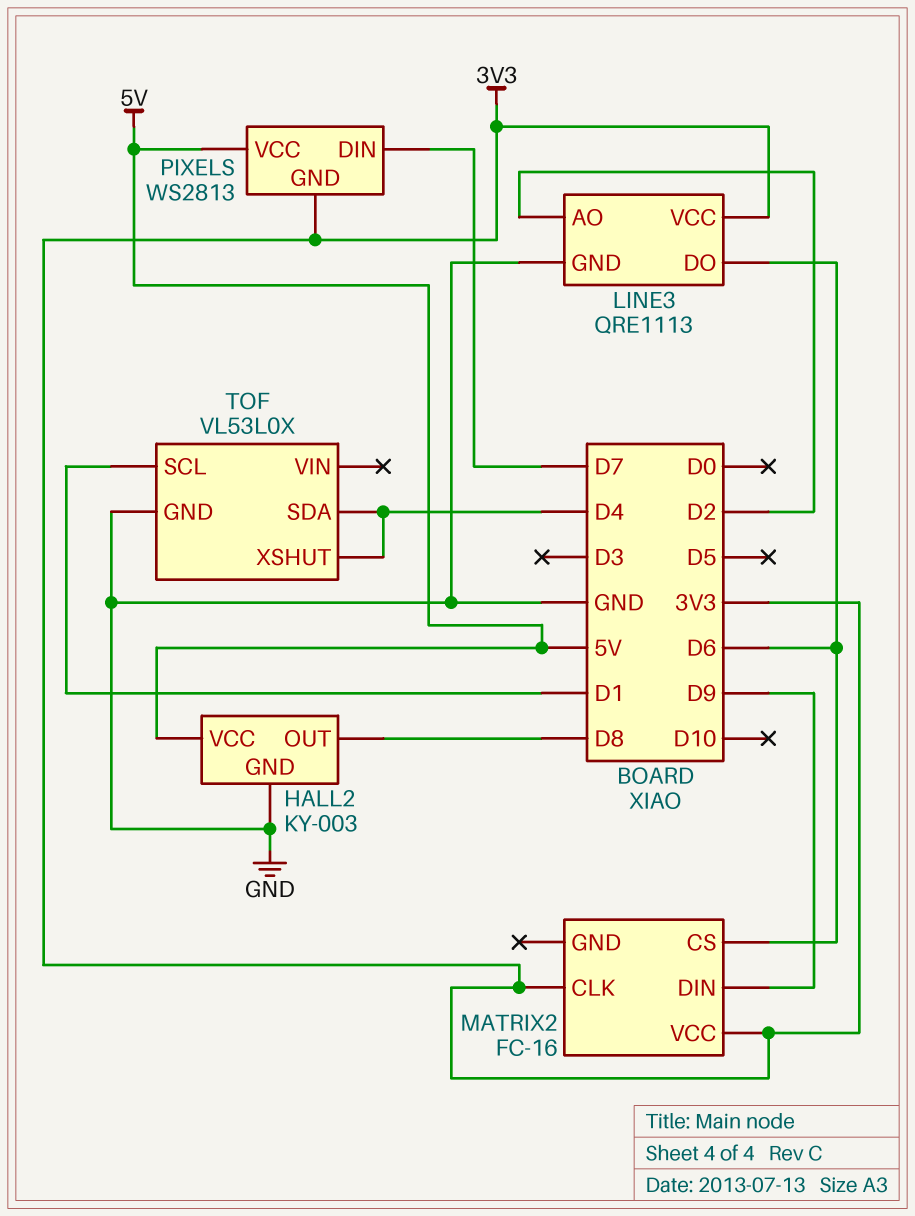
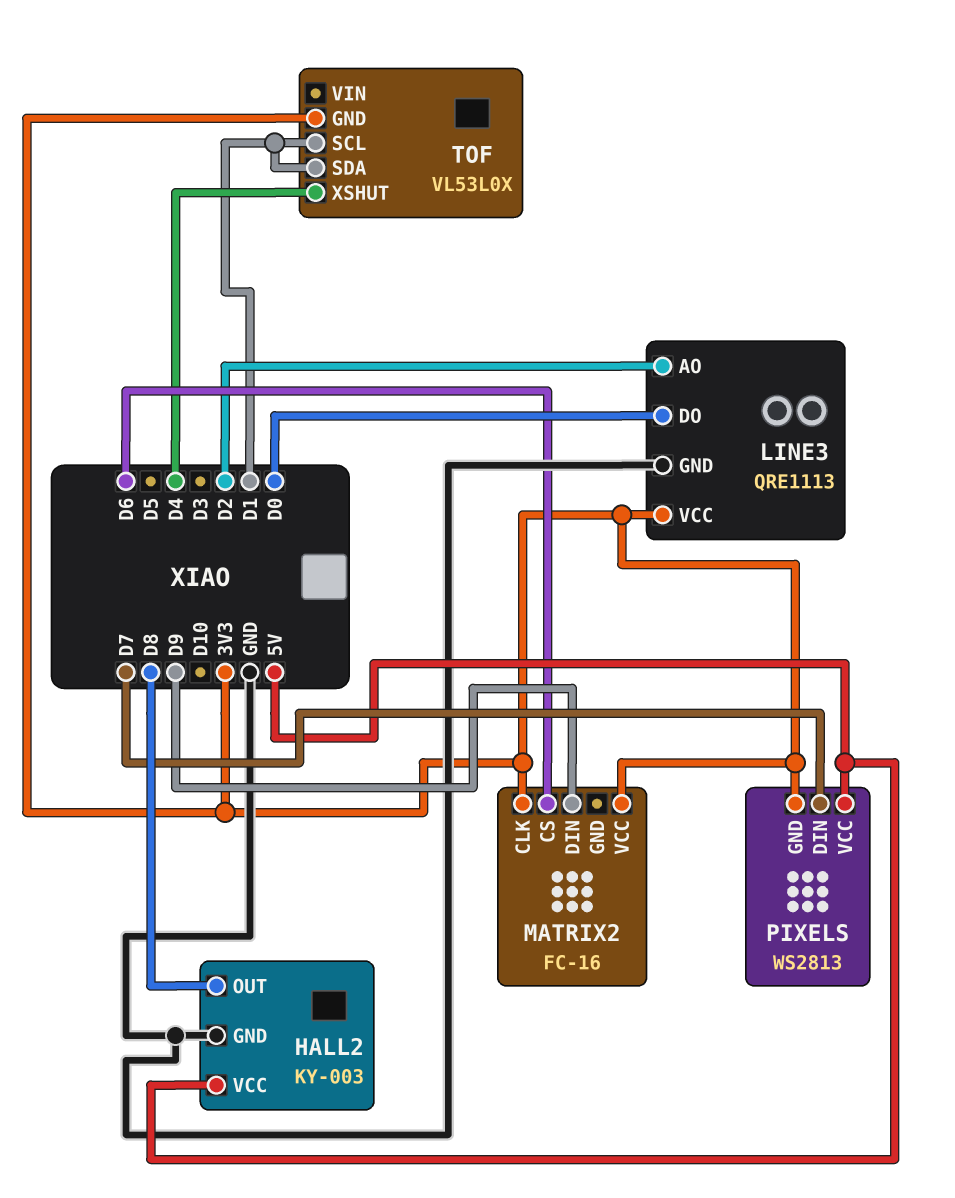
LINE3 pin DO: D6 -> D0
TOF pin GND: GND -> 3V3
TOF pin SDA: D4 -> D1

